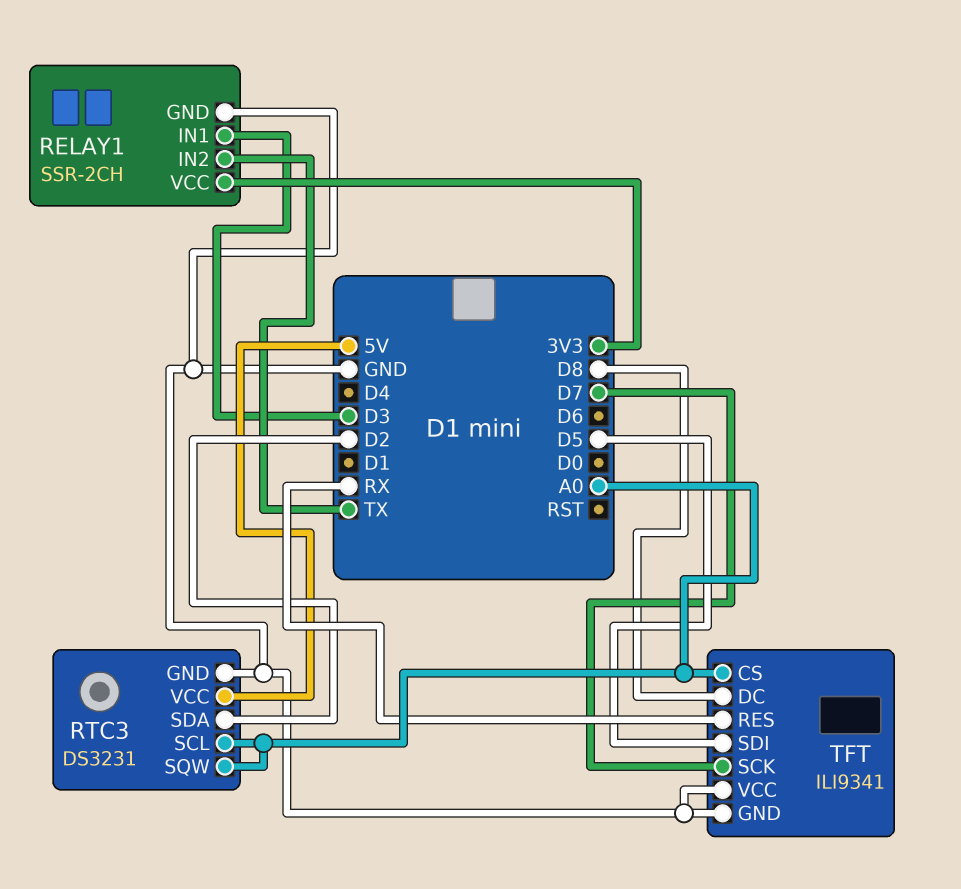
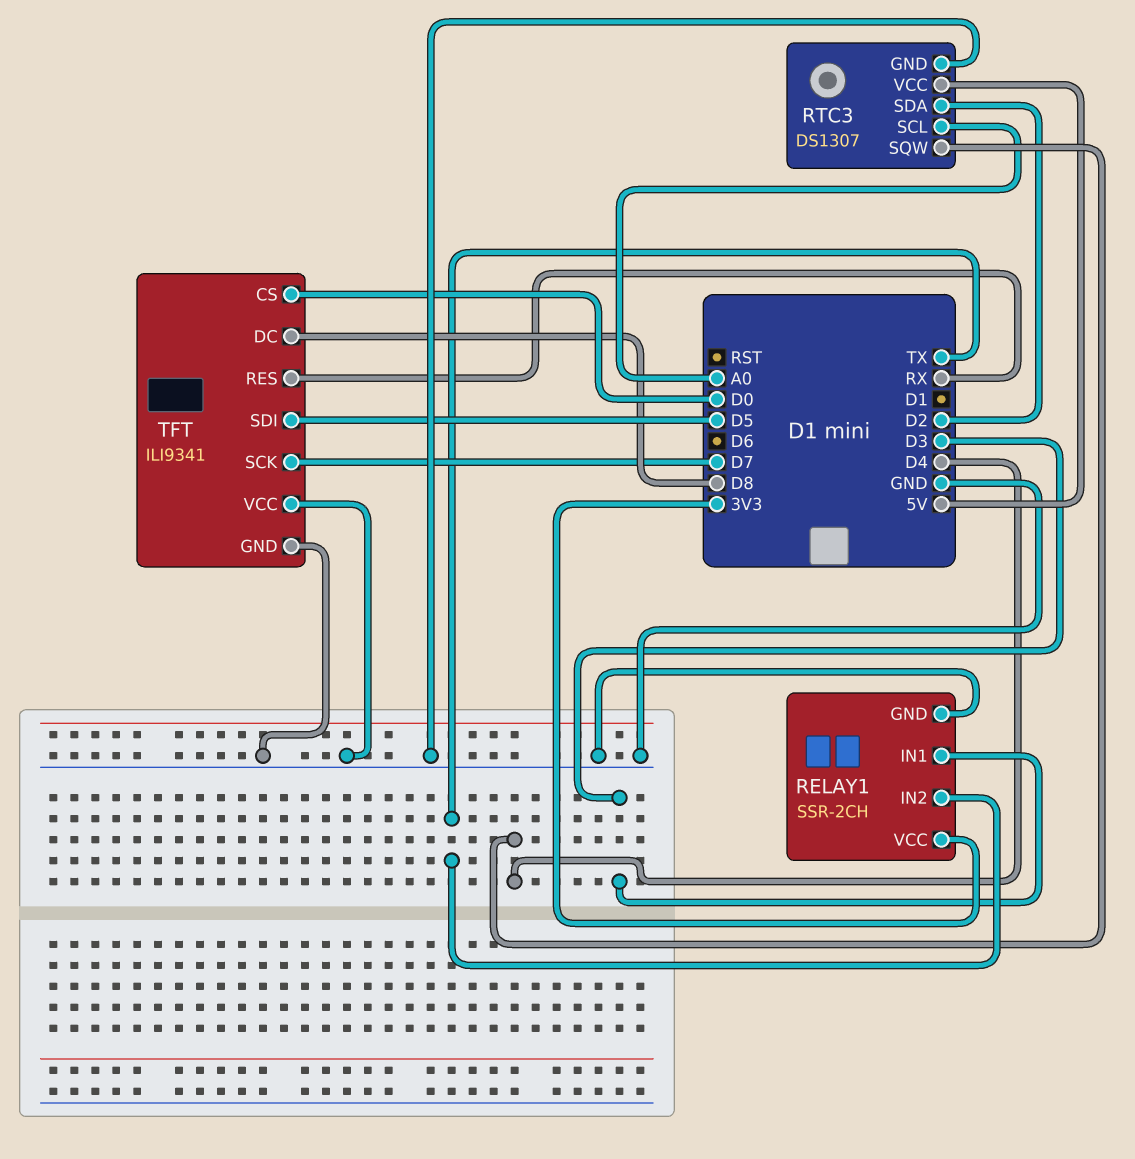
RTC3: DS3231 -> DS1307
RTC3 pin SQW: A0 -> D4
TFT pin CS: A0 -> D0

